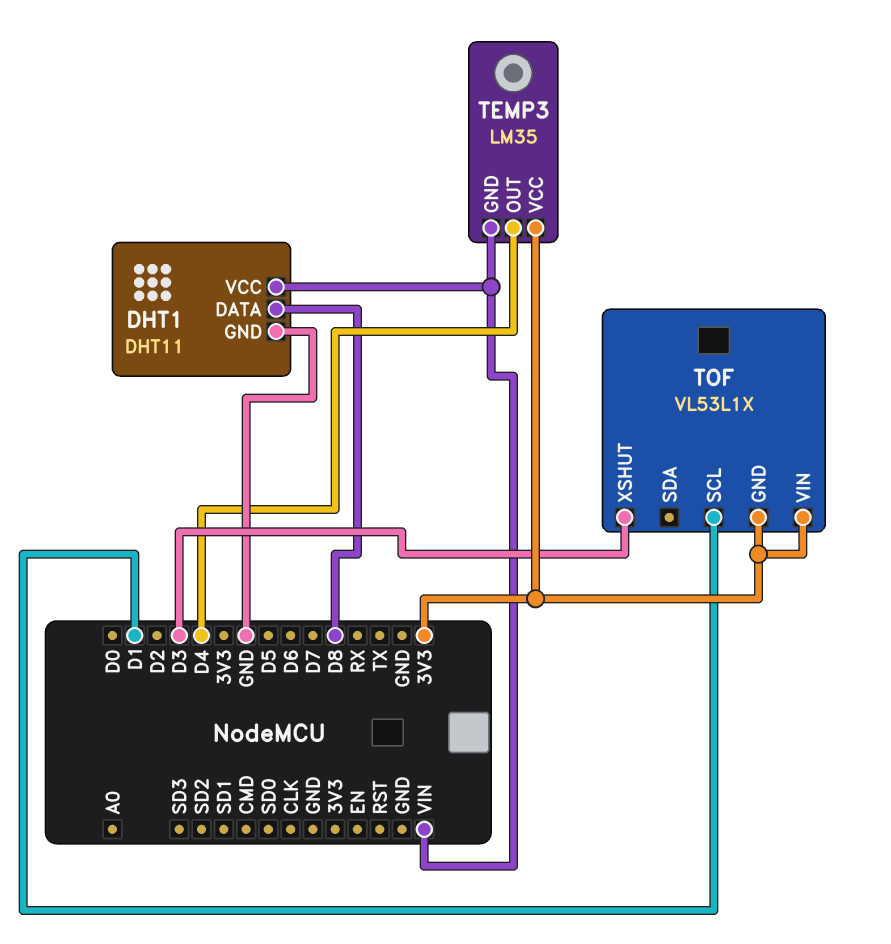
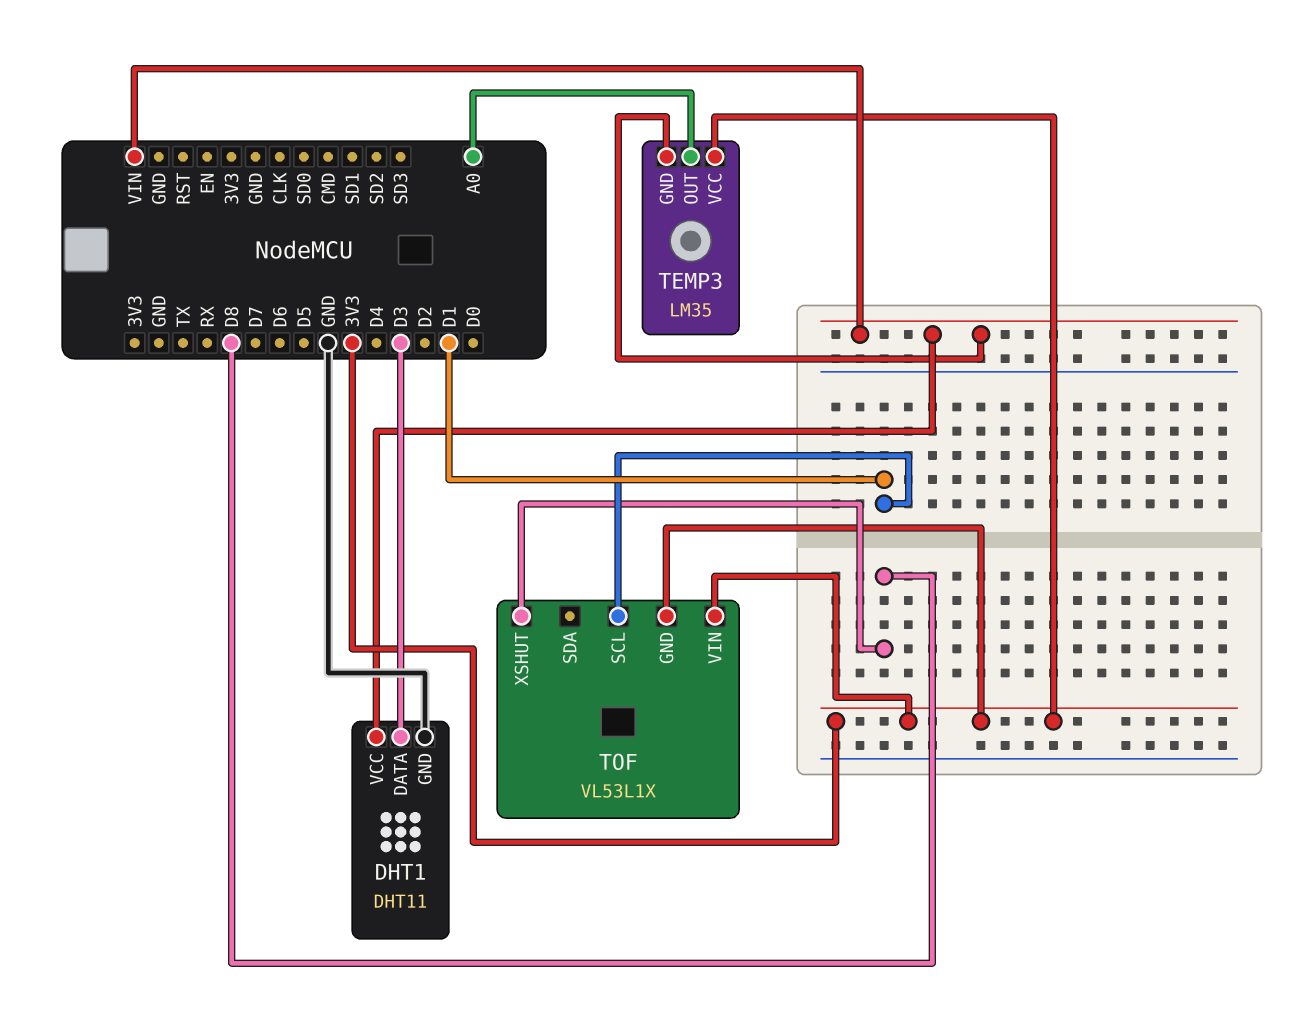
DHT1 pin DATA: D8 -> D3
TEMP3 pin OUT: D4 -> A0
TOF pin XSHUT: D3 -> D8

